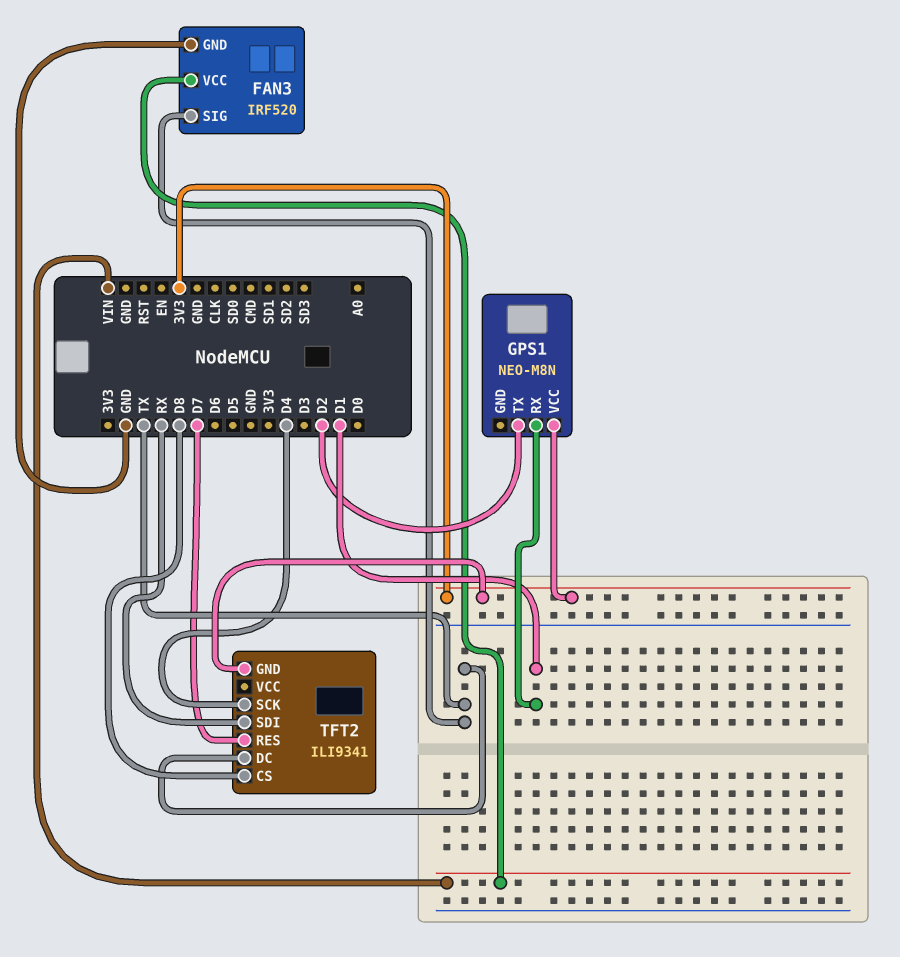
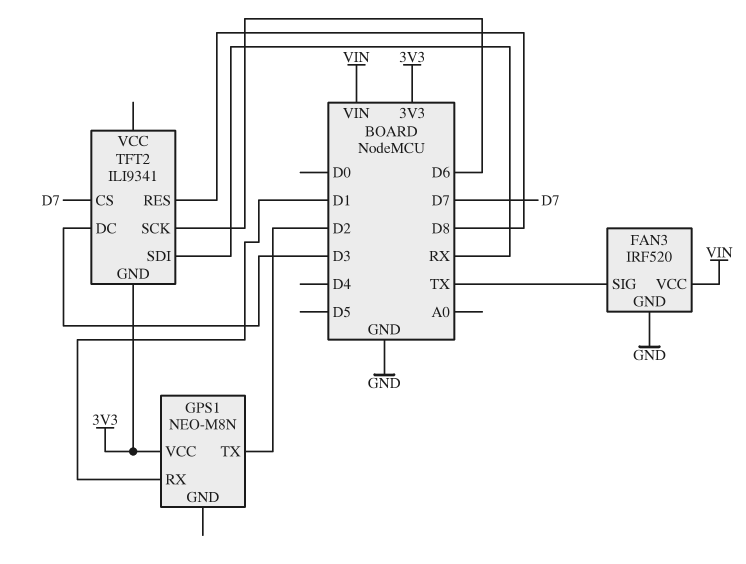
TFT2 pin CS: D8 -> D7
TFT2 pin DC: TX -> D3
TFT2 pin RES: D7 -> D8
TFT2 pin SCK: D4 -> D6

